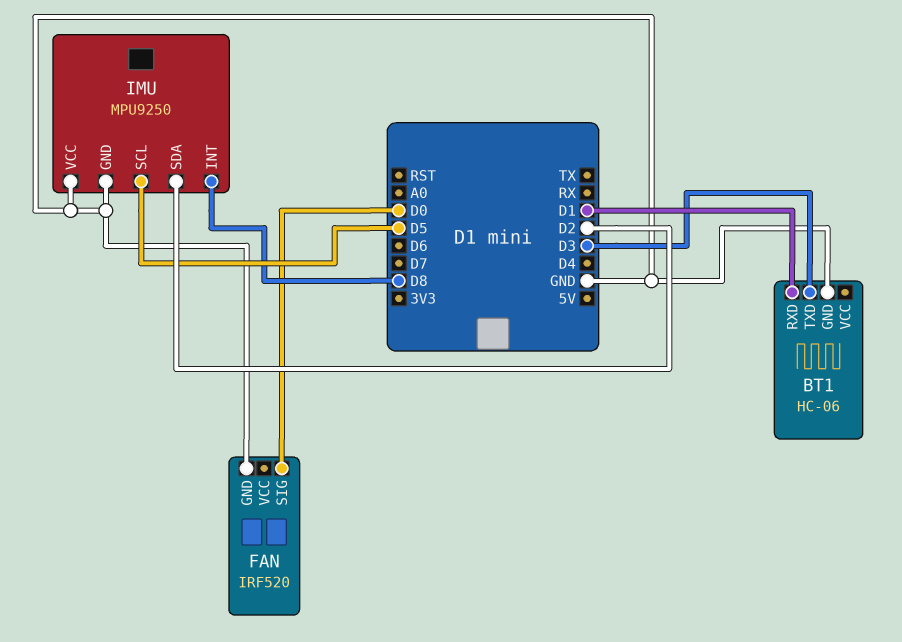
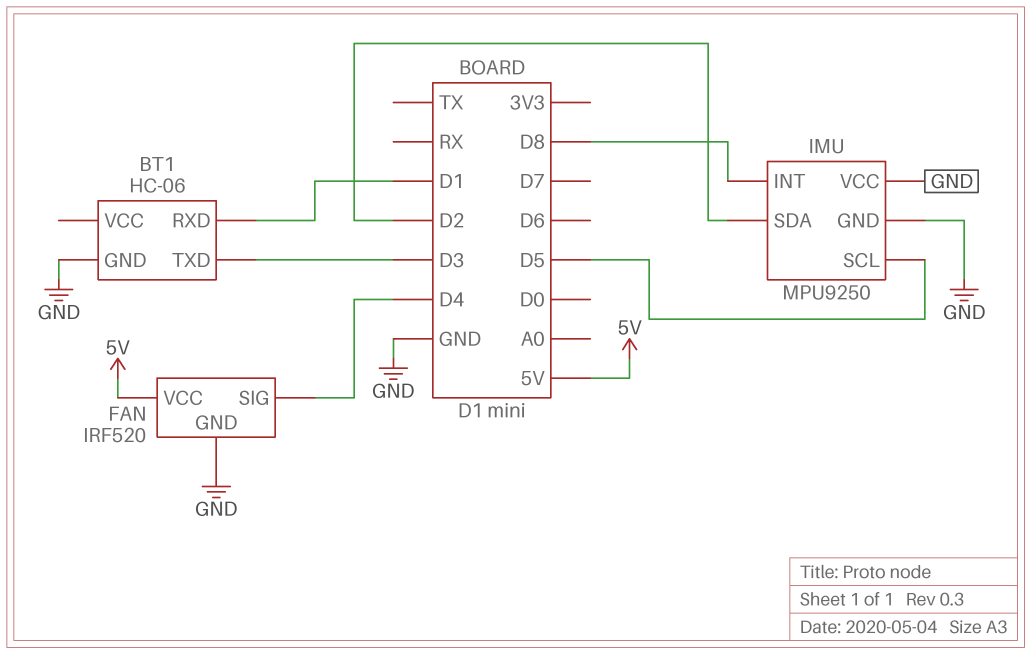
FAN pin SIG: D0 -> D4
FAN pin VCC: none -> 5V

